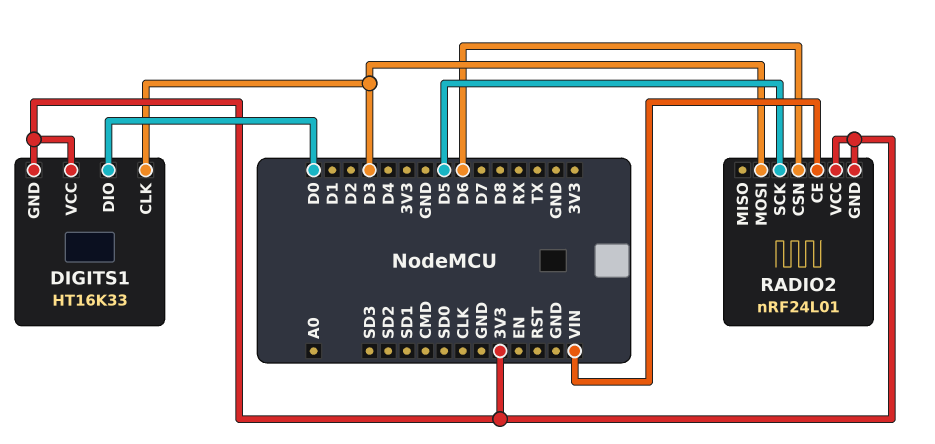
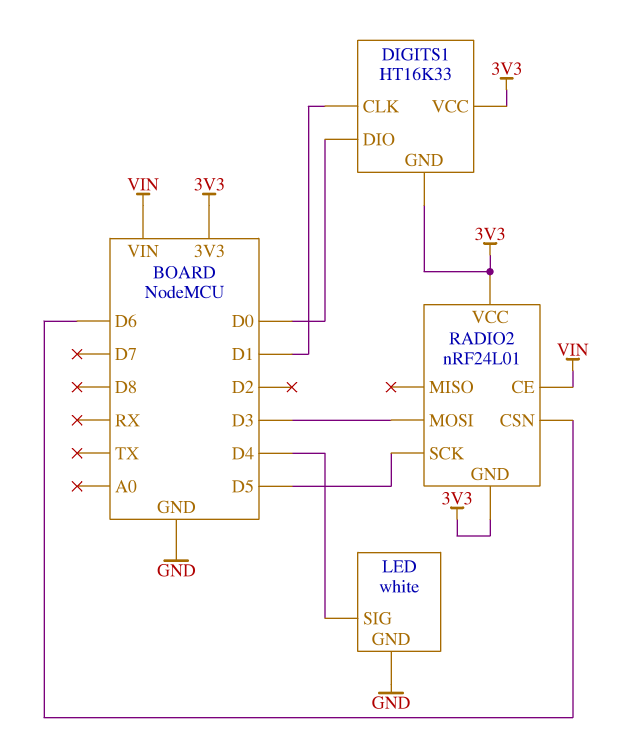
DIGITS1 pin CLK: D3 -> D1
LED: none -> white
LED pin GND: none -> GND
LED pin SIG: none -> D4

